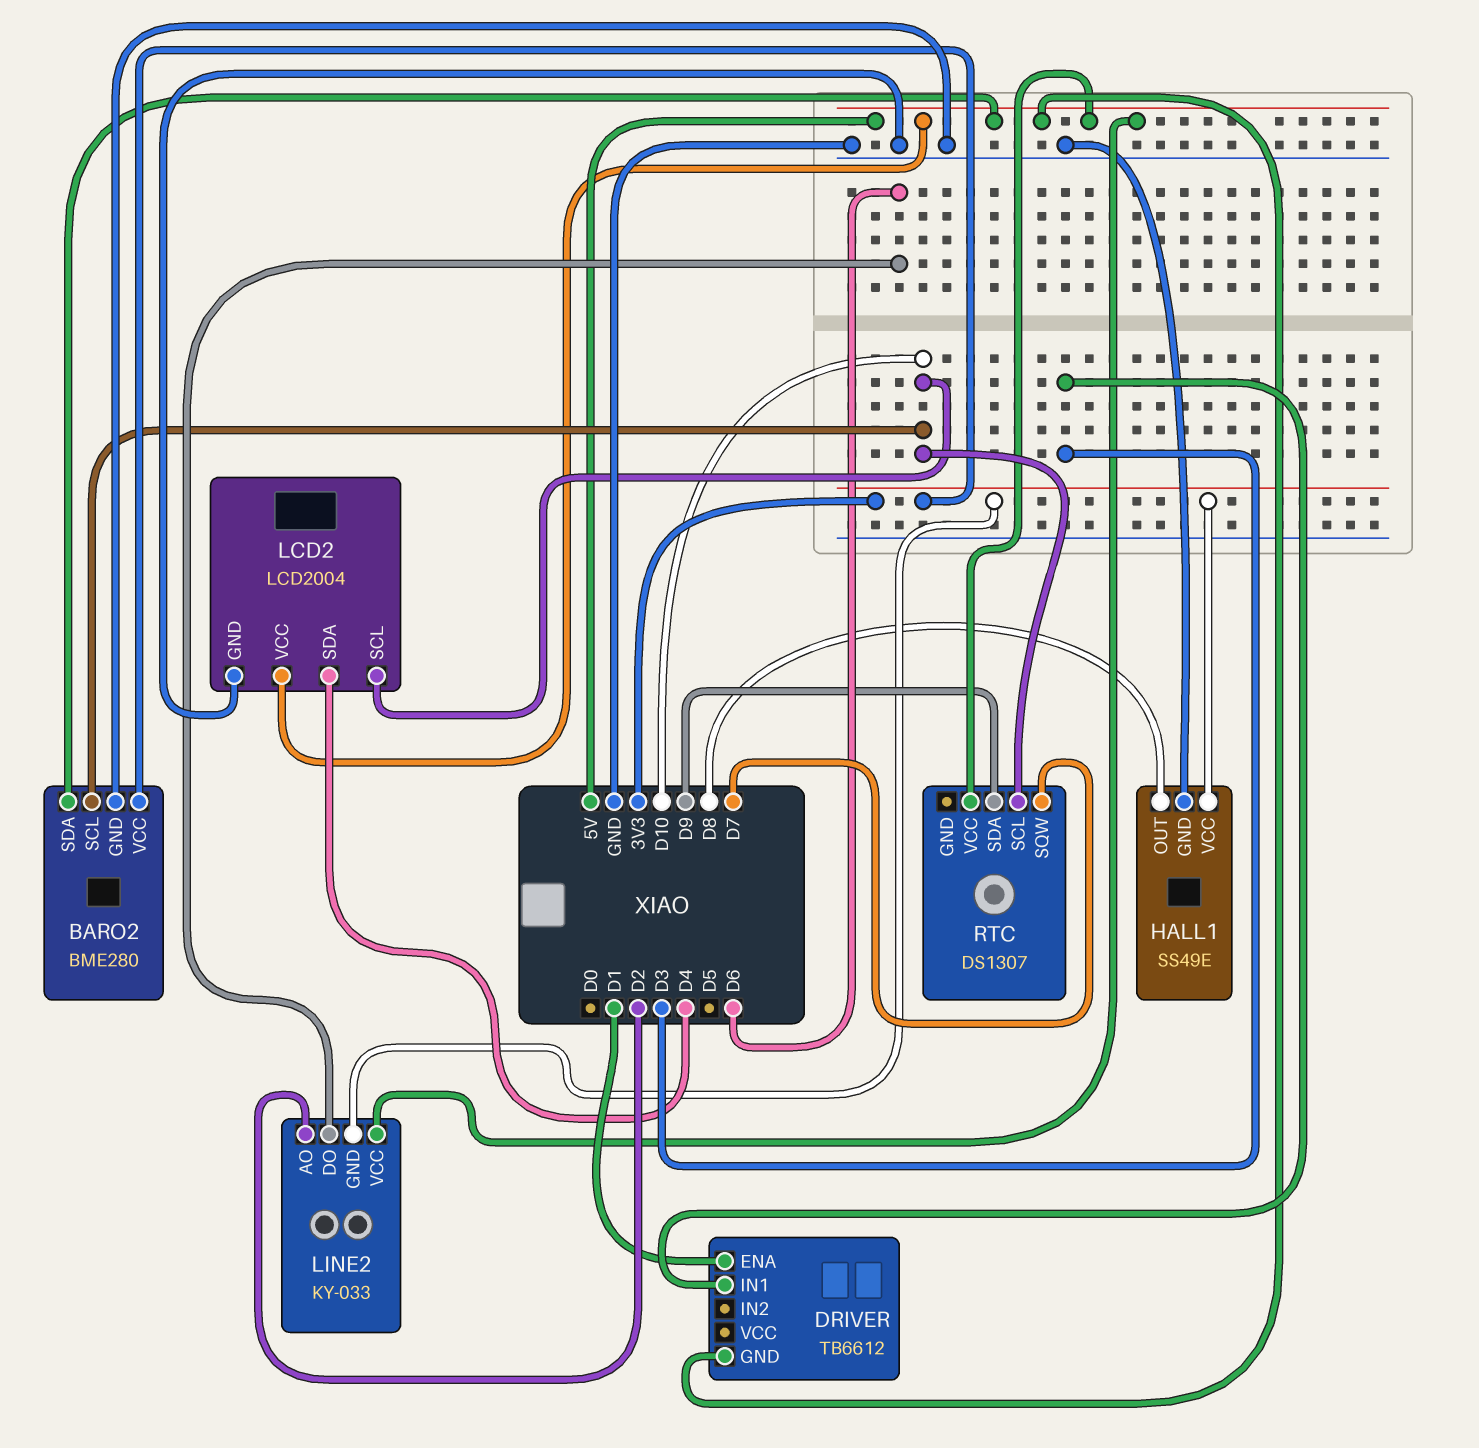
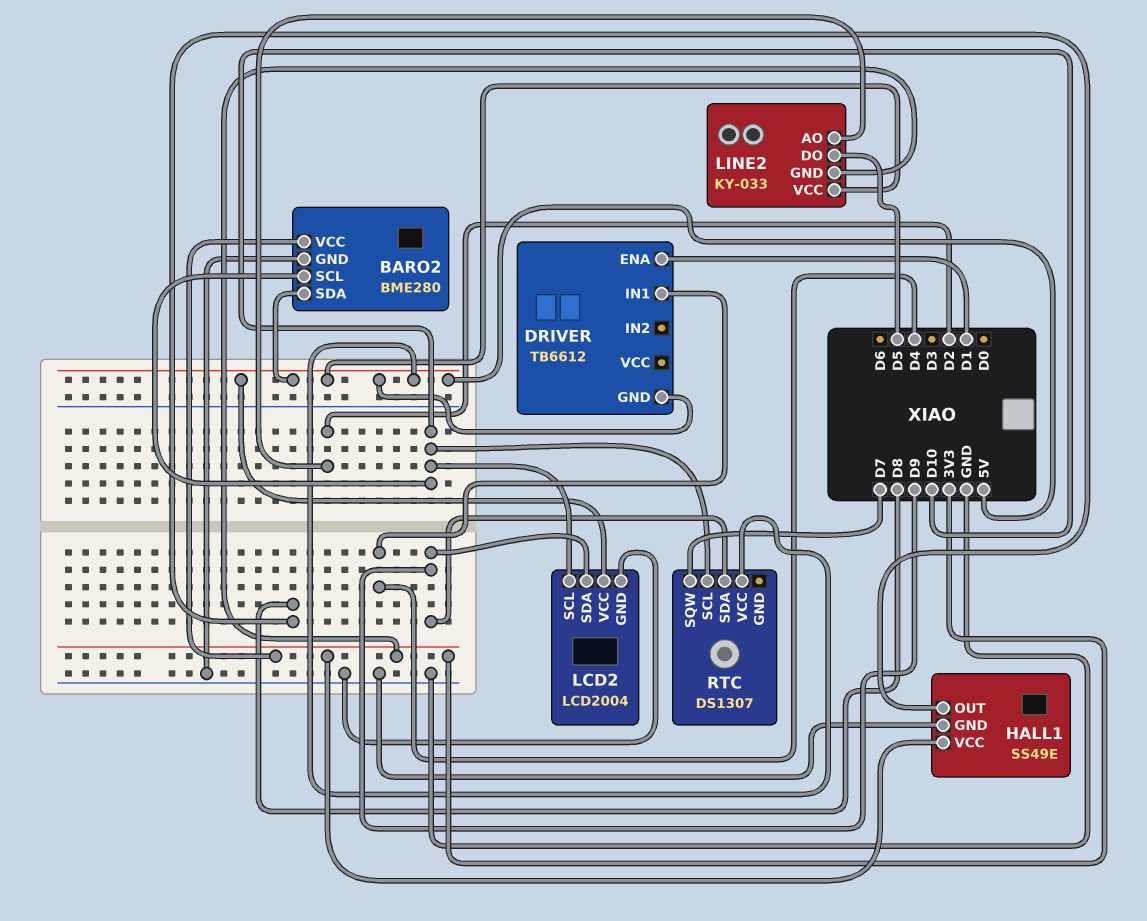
DRIVER pin IN1: D3 -> D4
LCD2 pin SDA: D4 -> D9
LINE2 pin DO: D6 -> D5

